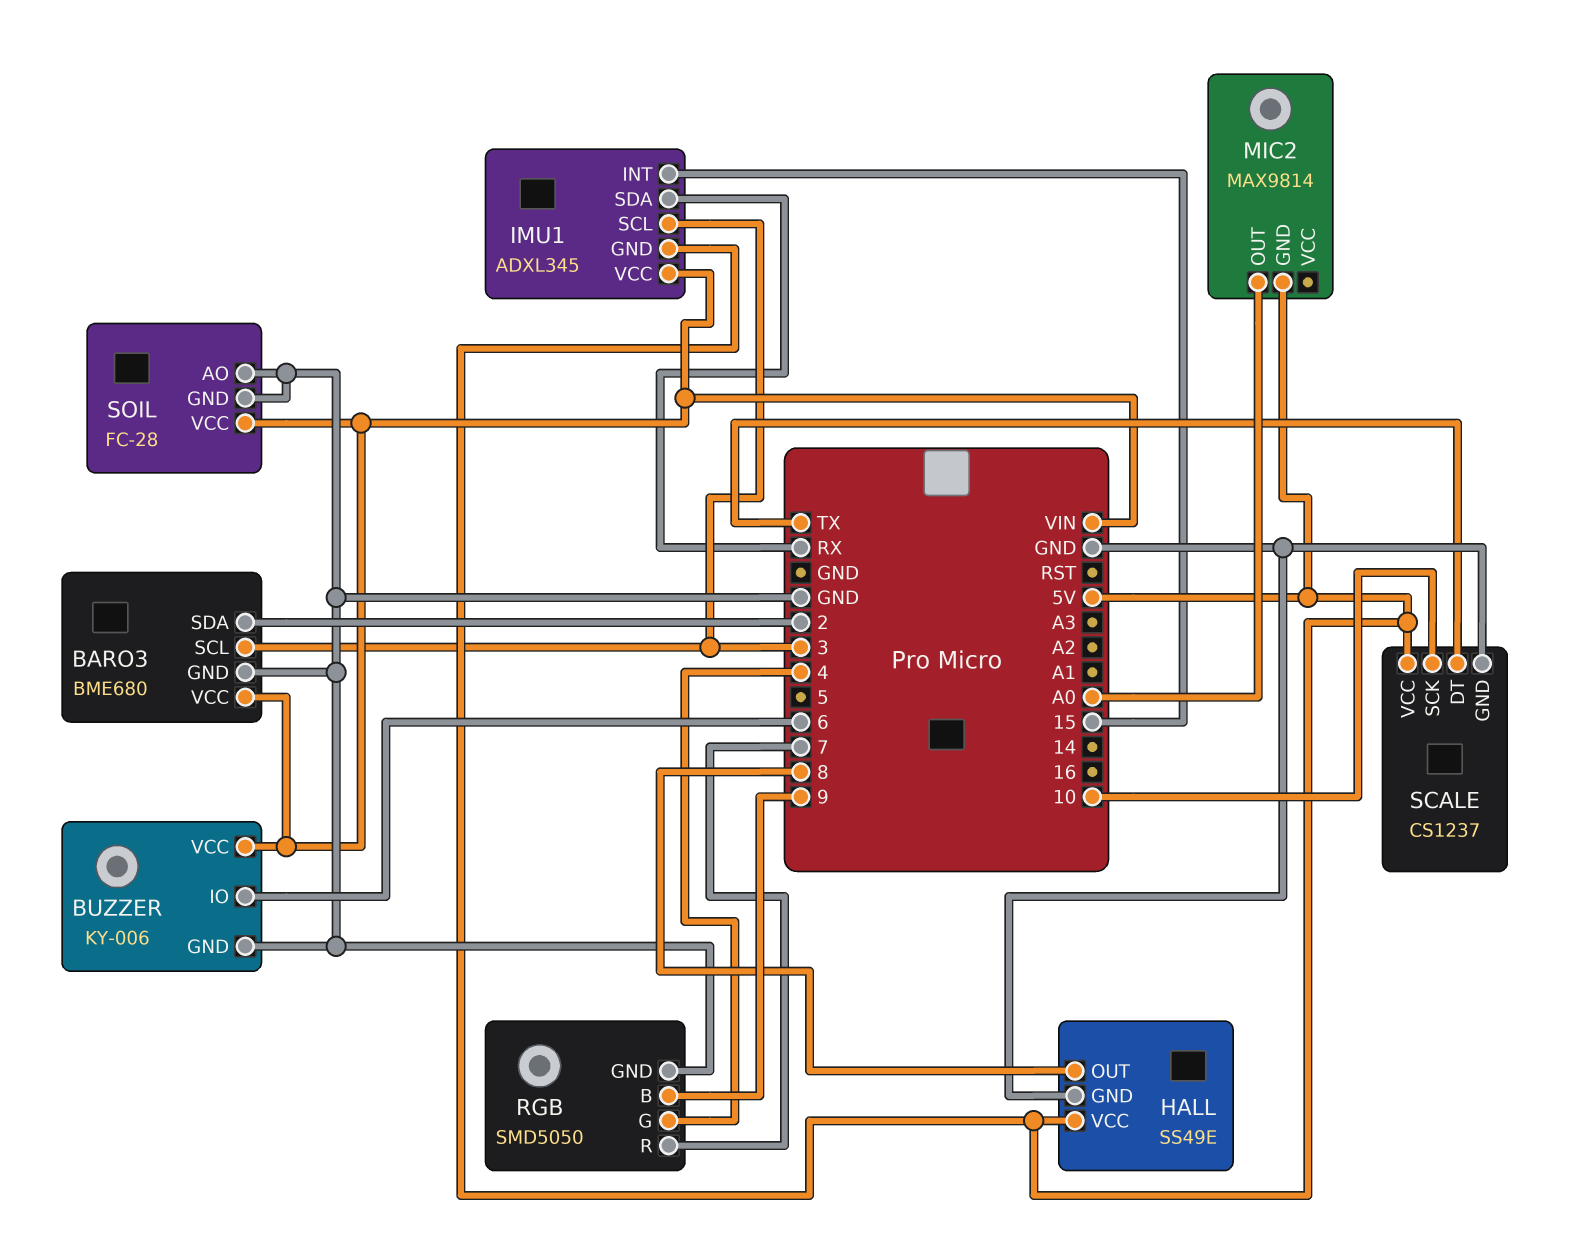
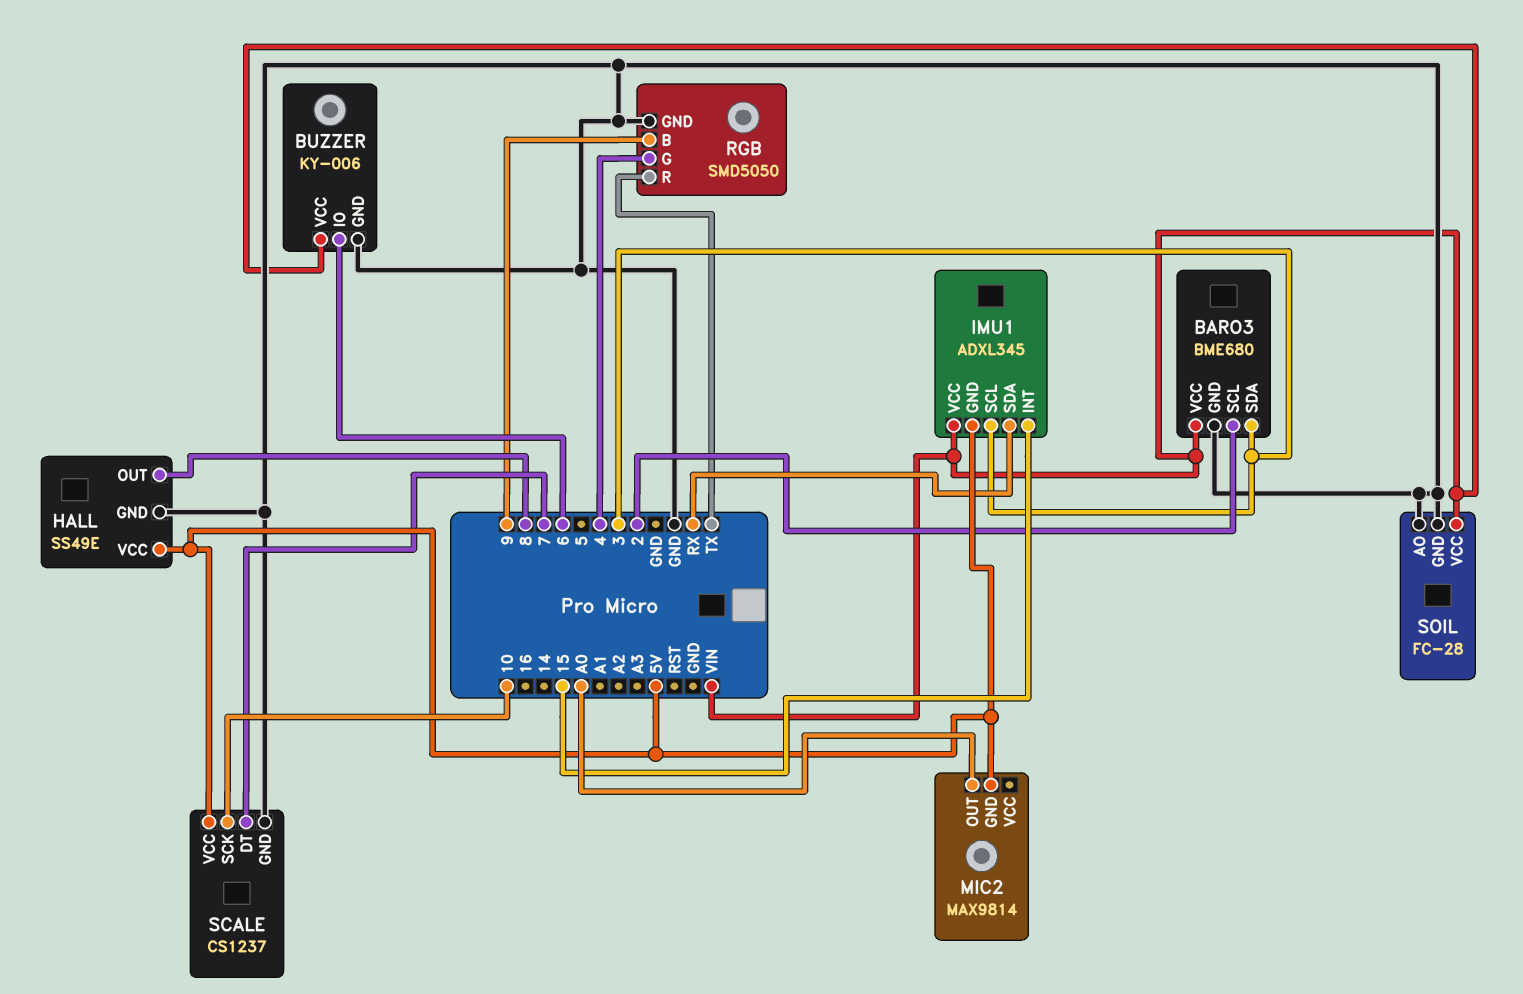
BARO3 pin SCL: 3 -> 2
BARO3 pin SDA: 2 -> 3
RGB pin R: 7 -> TX
SCALE pin DT: TX -> 7

